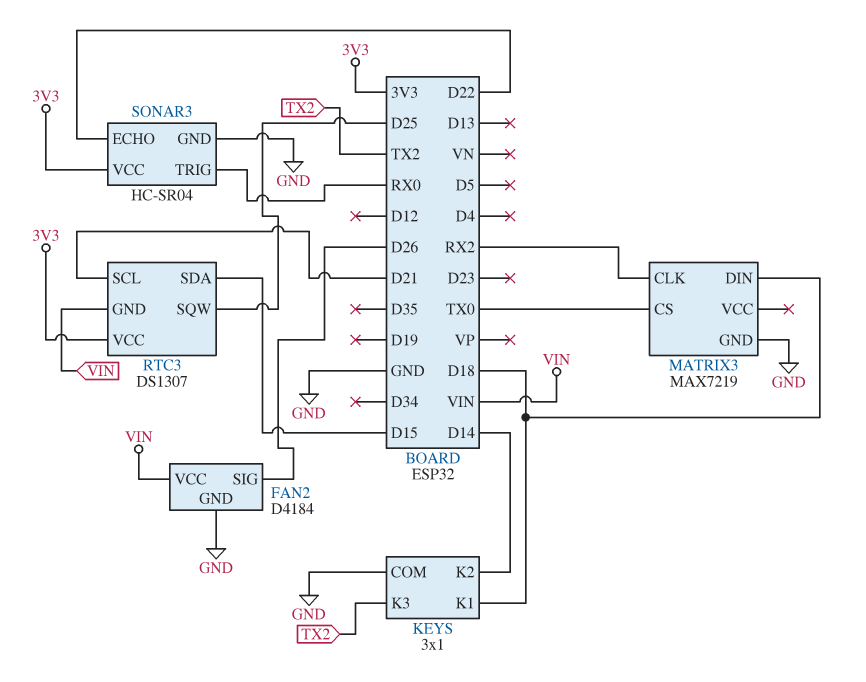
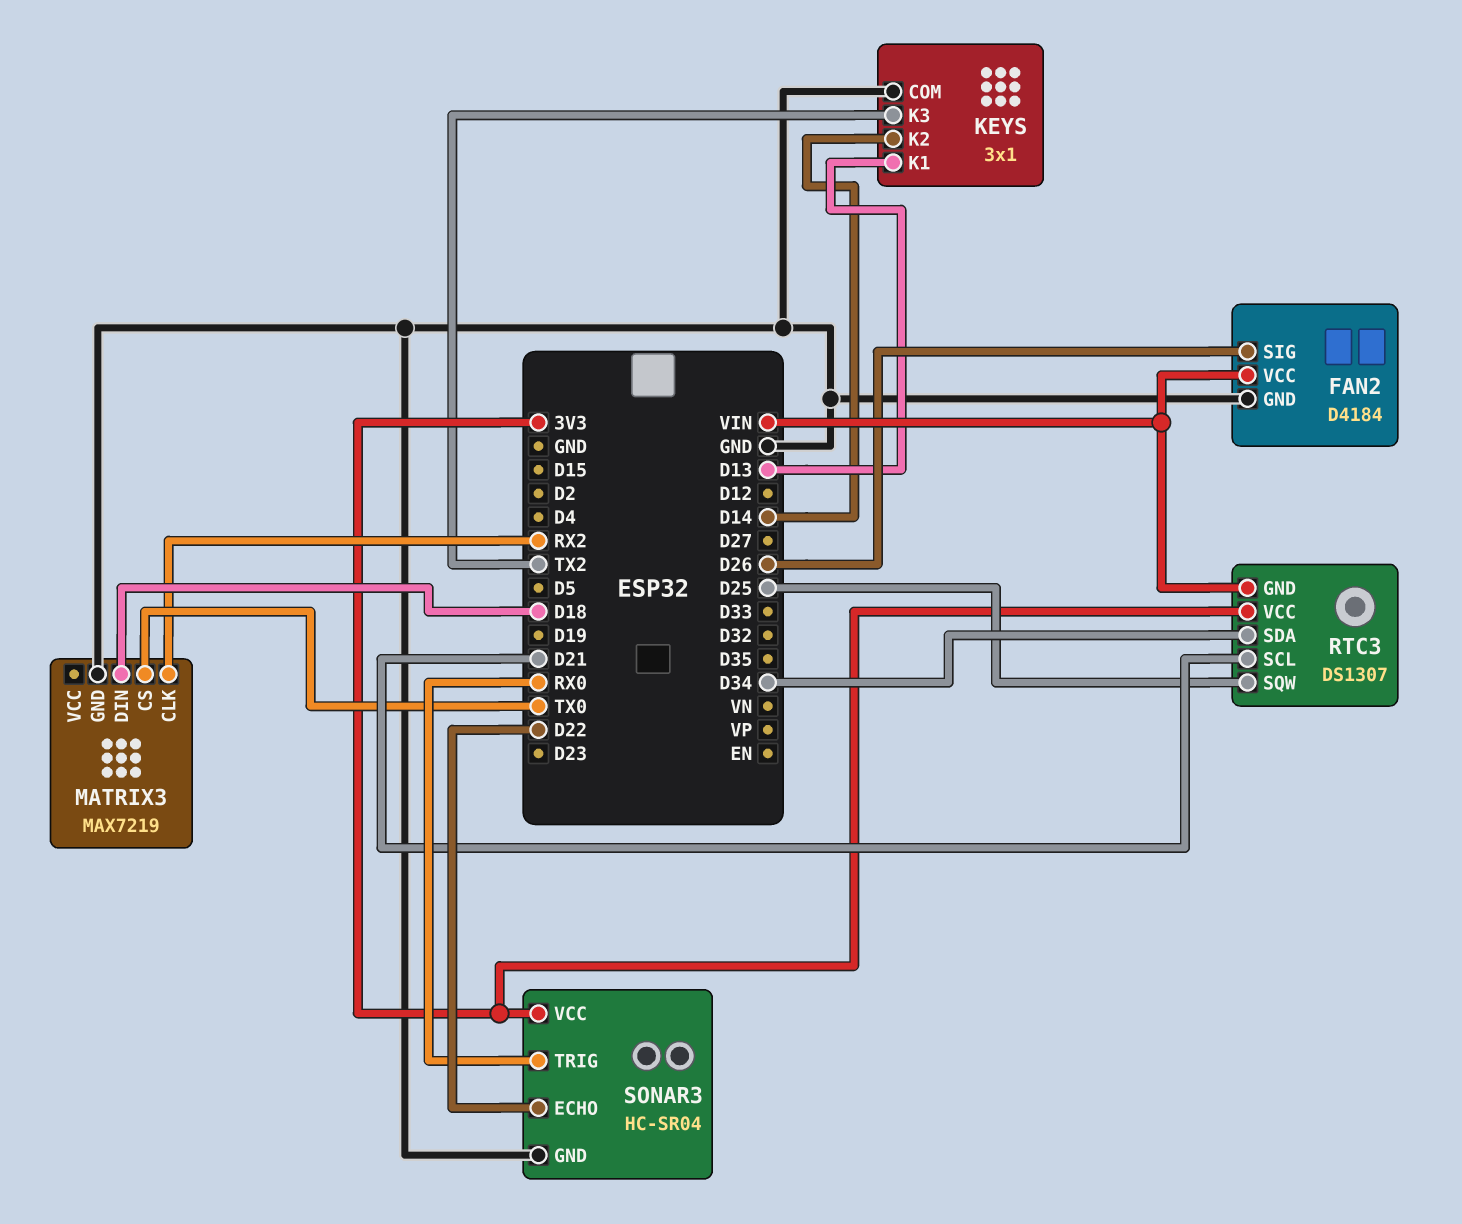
KEYS pin K1: D18 -> D13
RTC3 pin SDA: D15 -> D34

